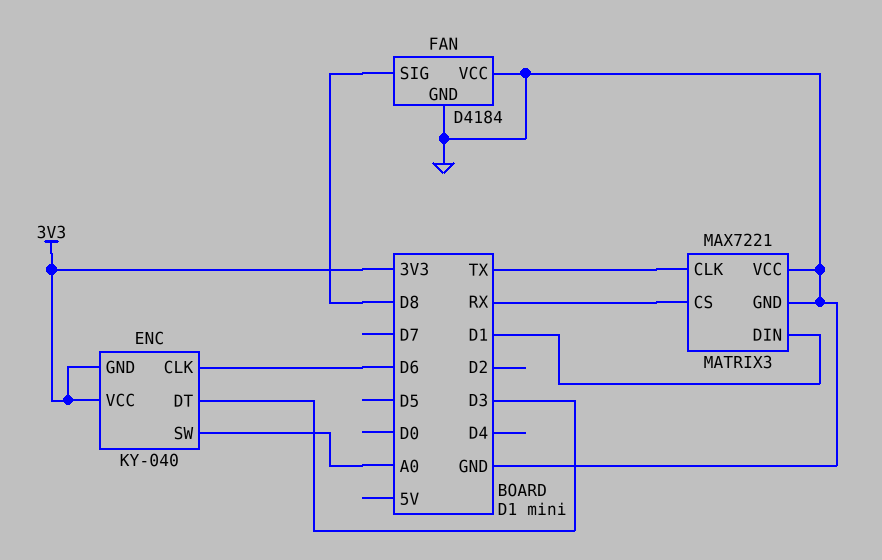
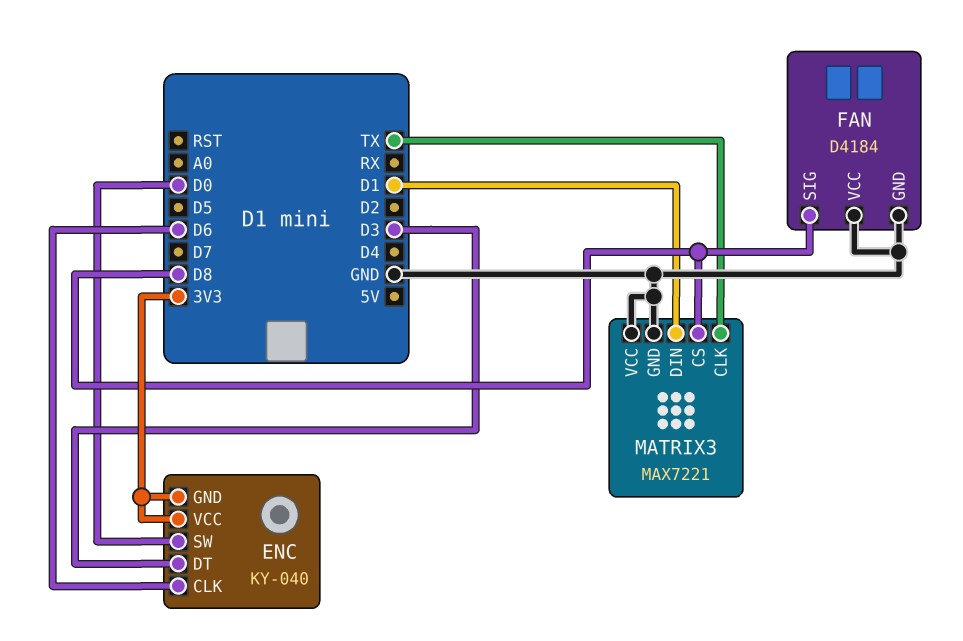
ENC pin SW: A0 -> D0
MATRIX3 pin CS: RX -> D8

